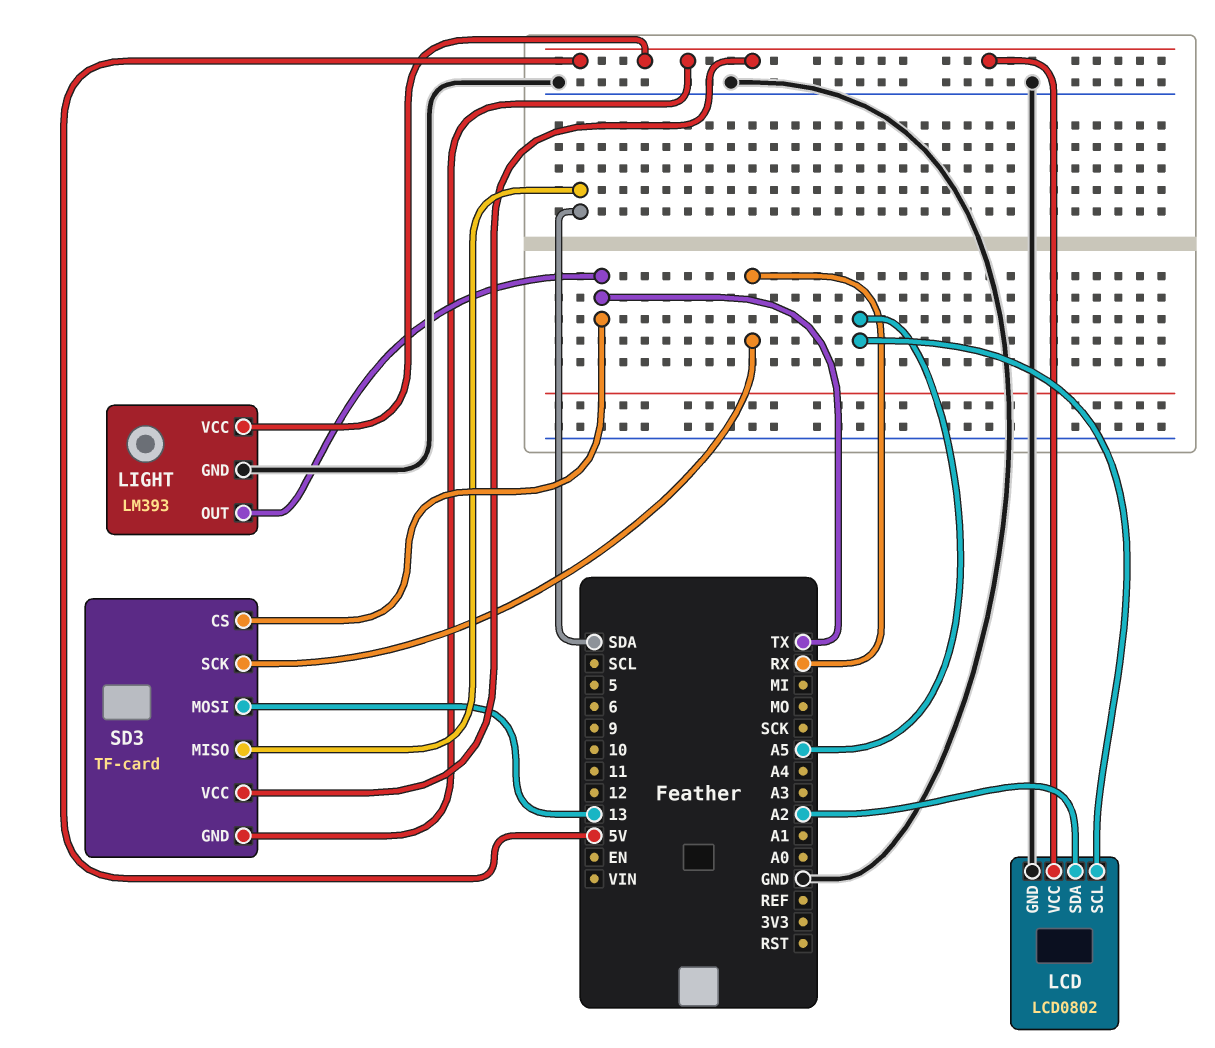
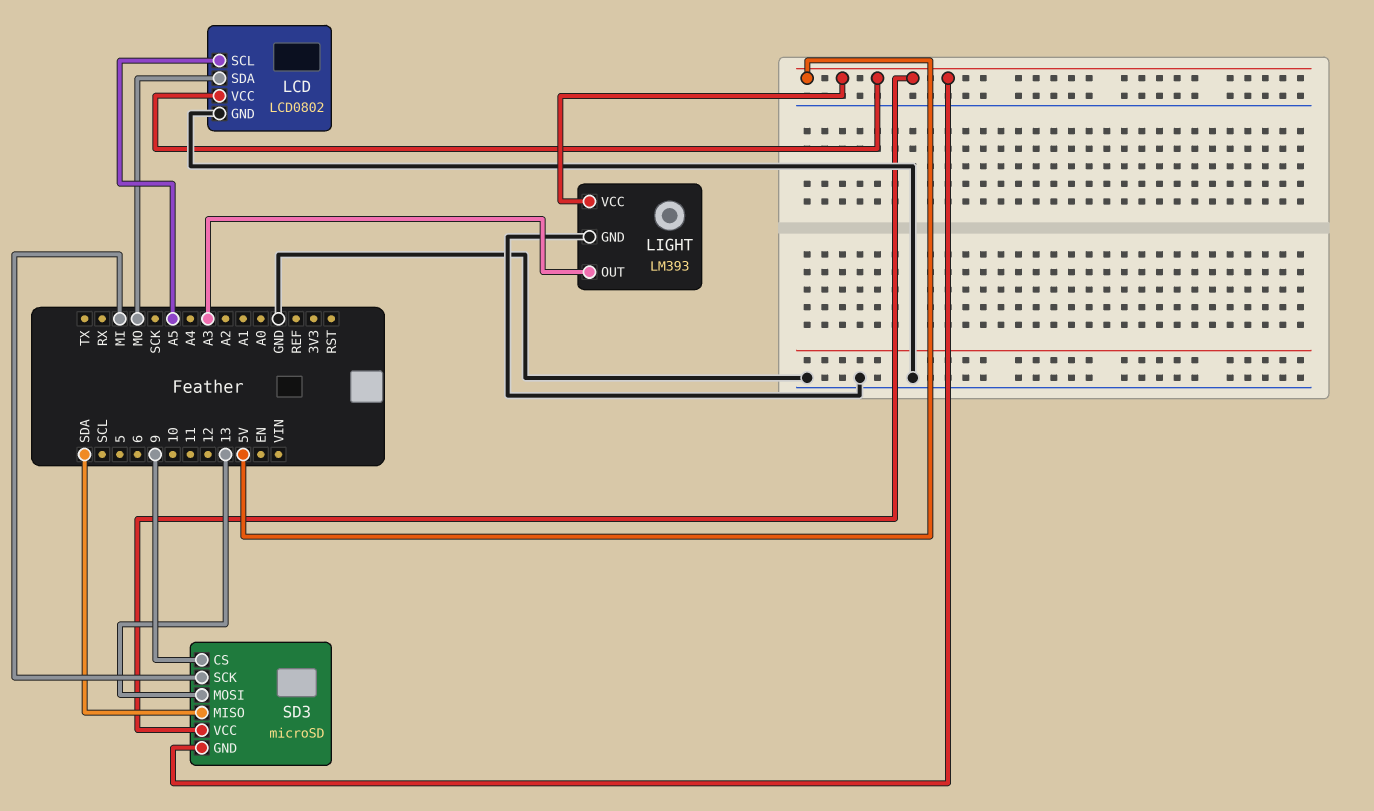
LCD pin SDA: A2 -> MO
LIGHT pin OUT: TX -> A3
SD3: TF-card -> microSD
SD3 pin CS: TX -> 9
SD3 pin SCK: RX -> MI

